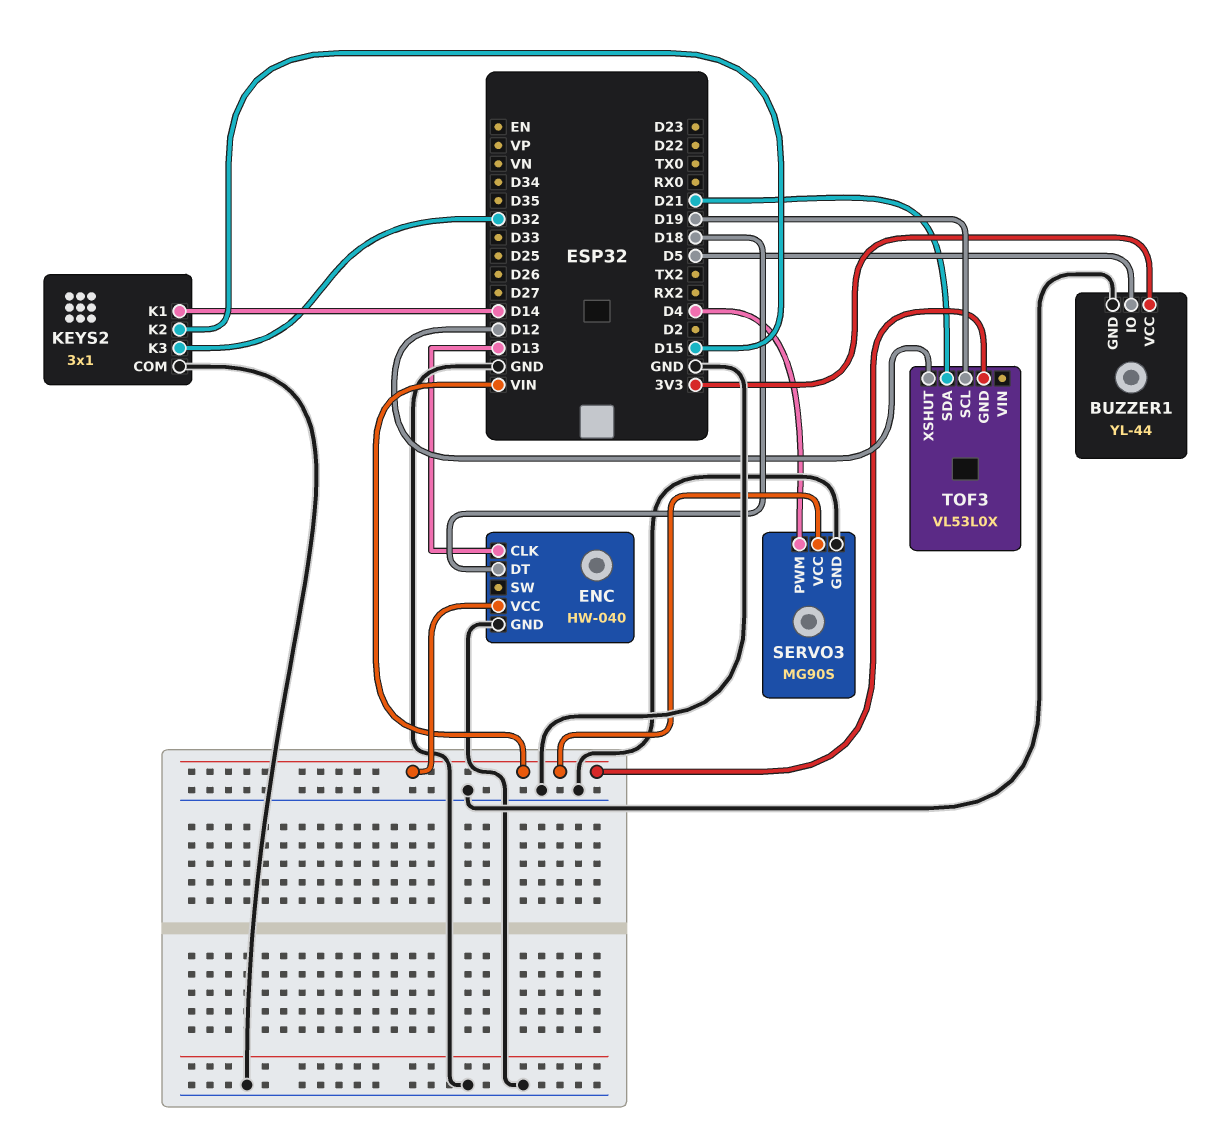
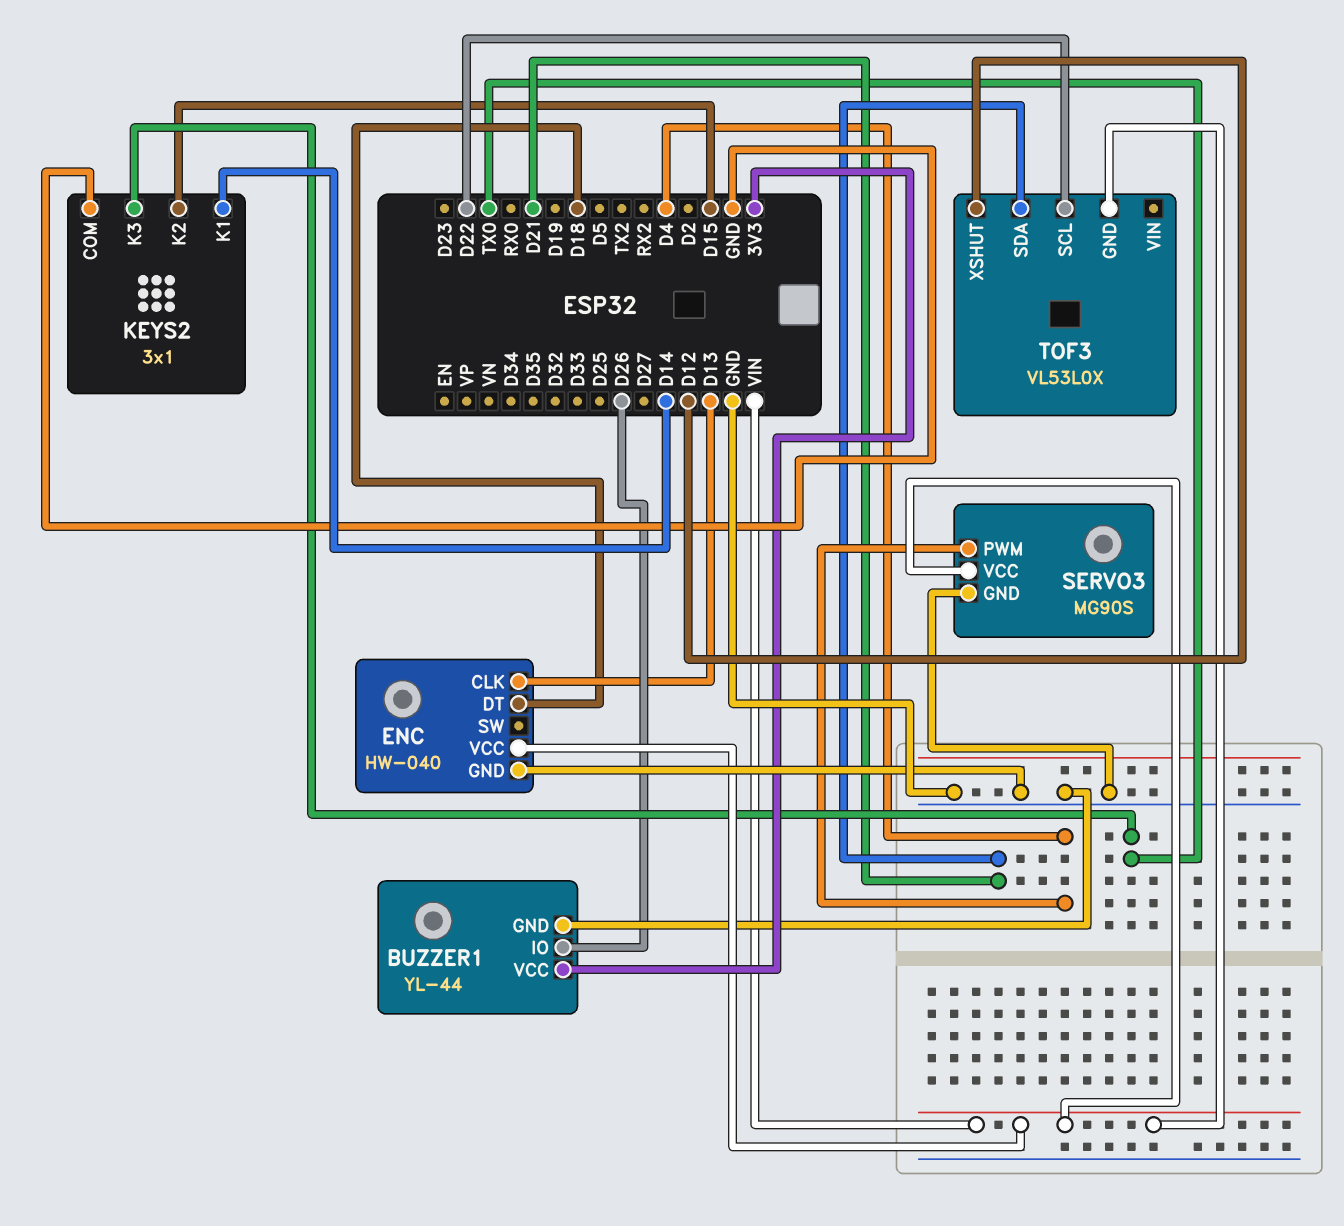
BUZZER1 pin IO: D5 -> D26
KEYS2 pin K3: D32 -> TX0
TOF3 pin SCL: D19 -> D22

